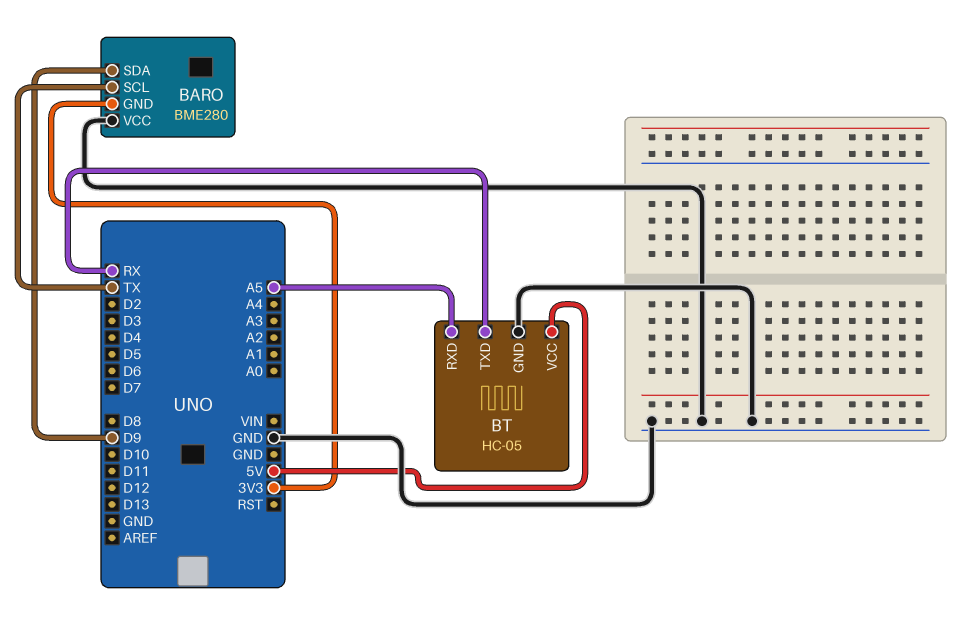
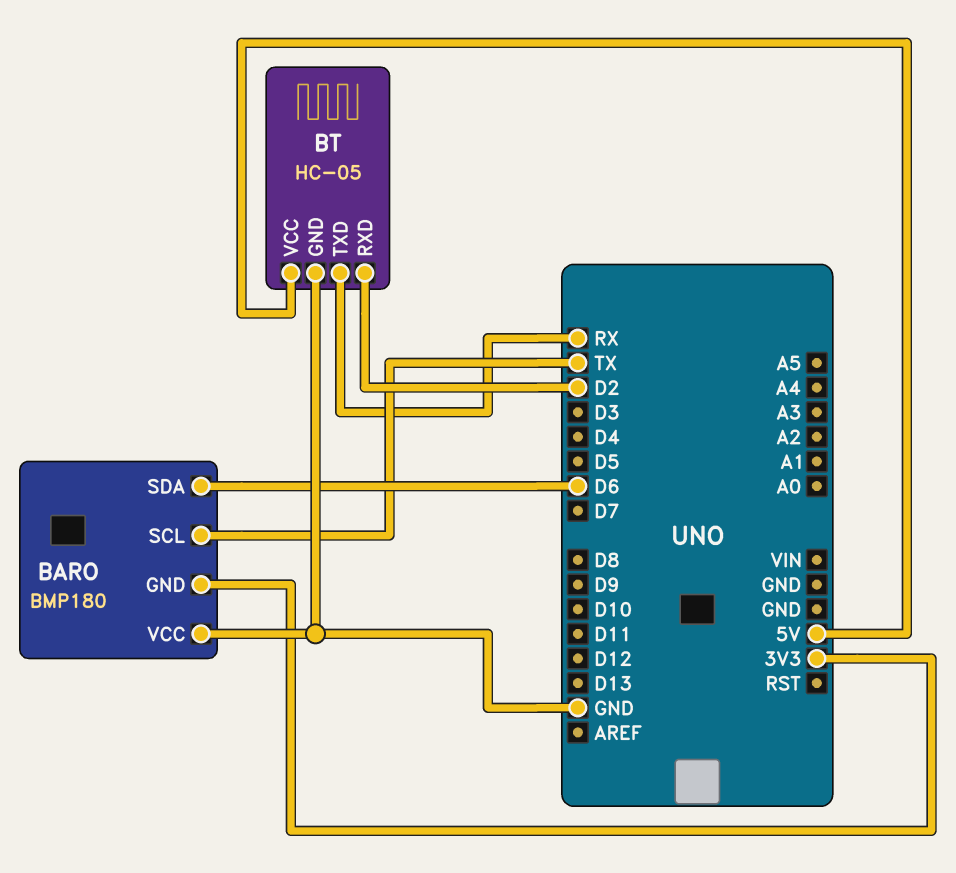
BARO: BME280 -> BMP180
BARO pin SDA: D9 -> D6
BT pin RXD: A5 -> D2

